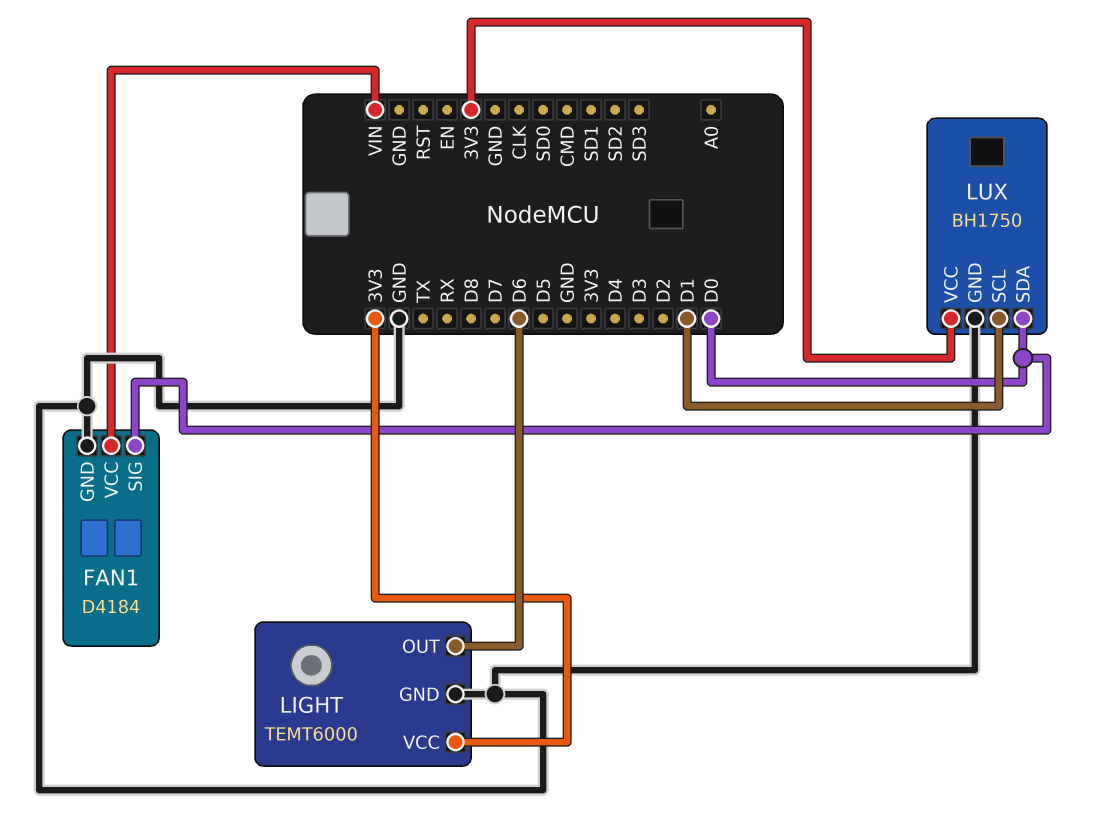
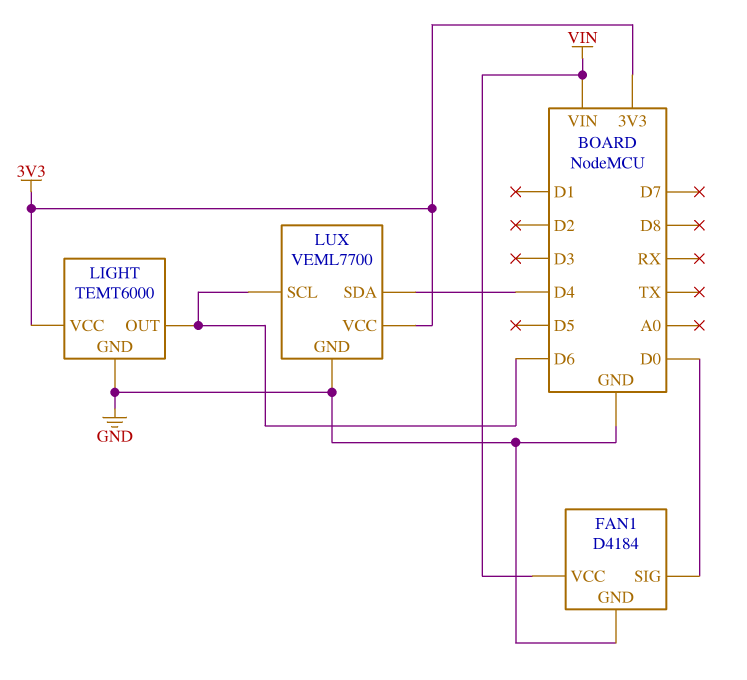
LUX: BH1750 -> VEML7700
LUX pin SCL: D1 -> D6
LUX pin SDA: D0 -> D4

